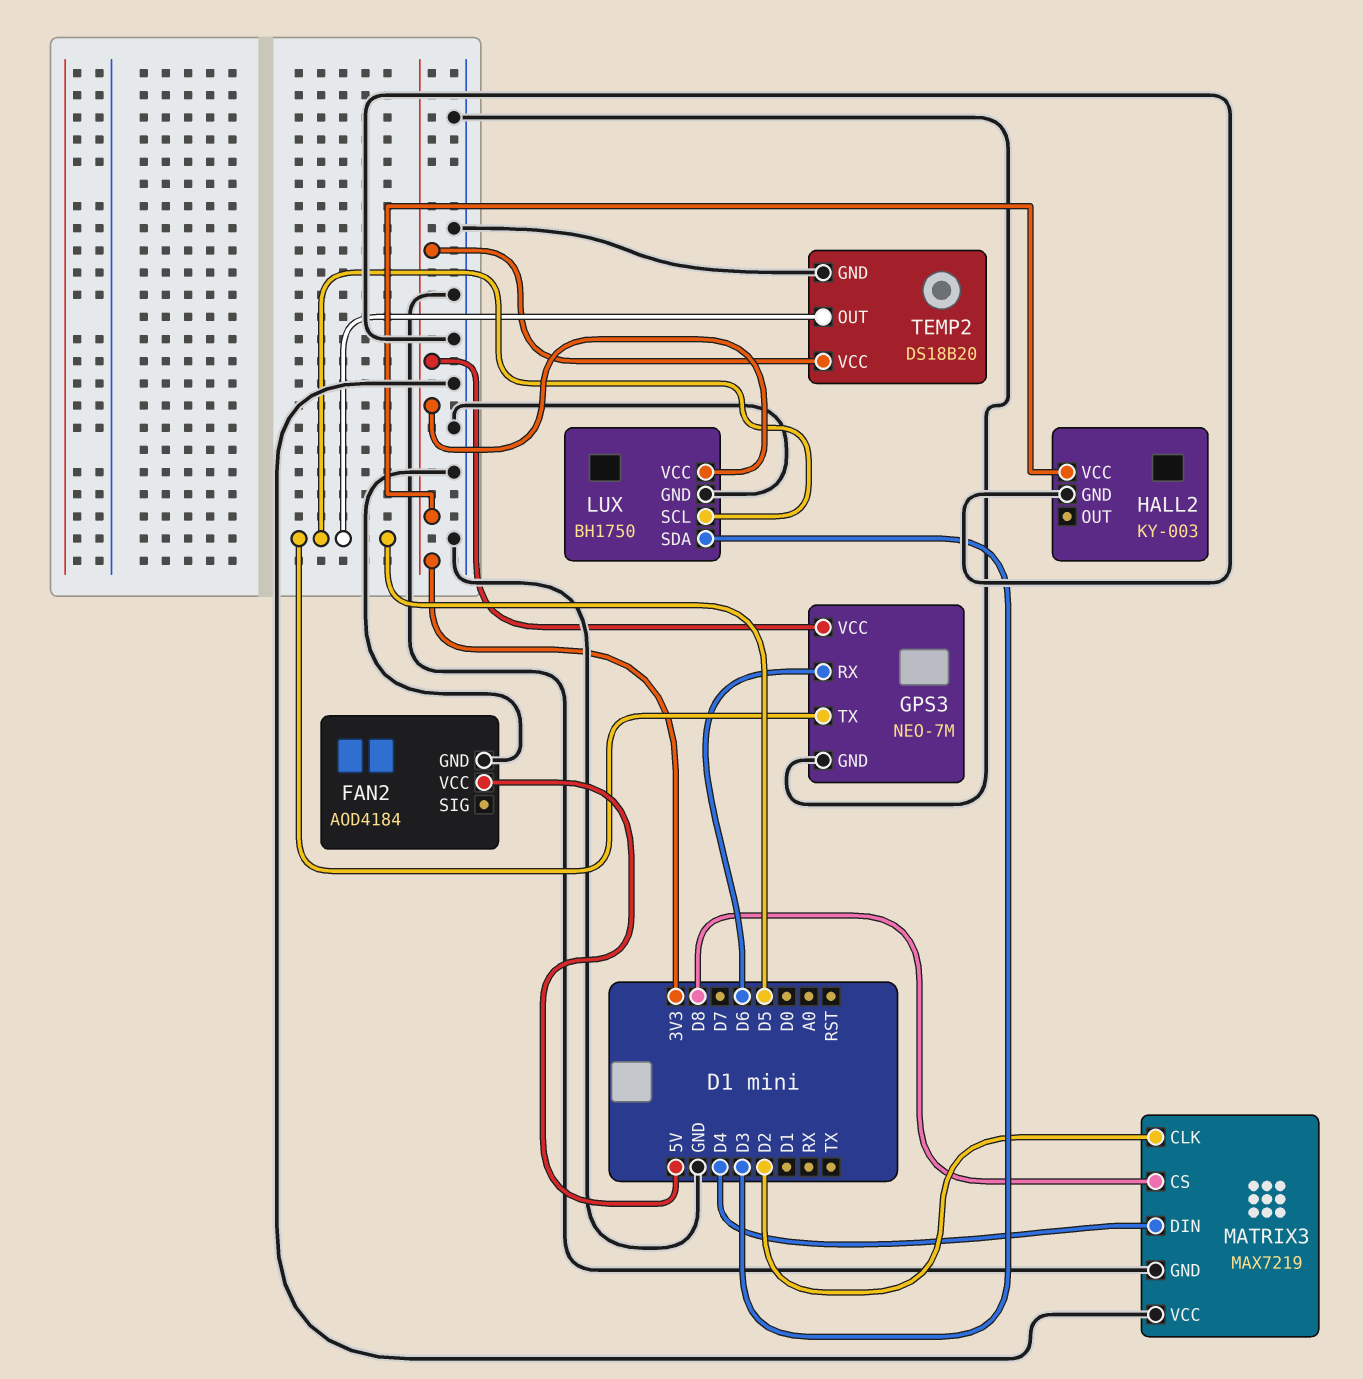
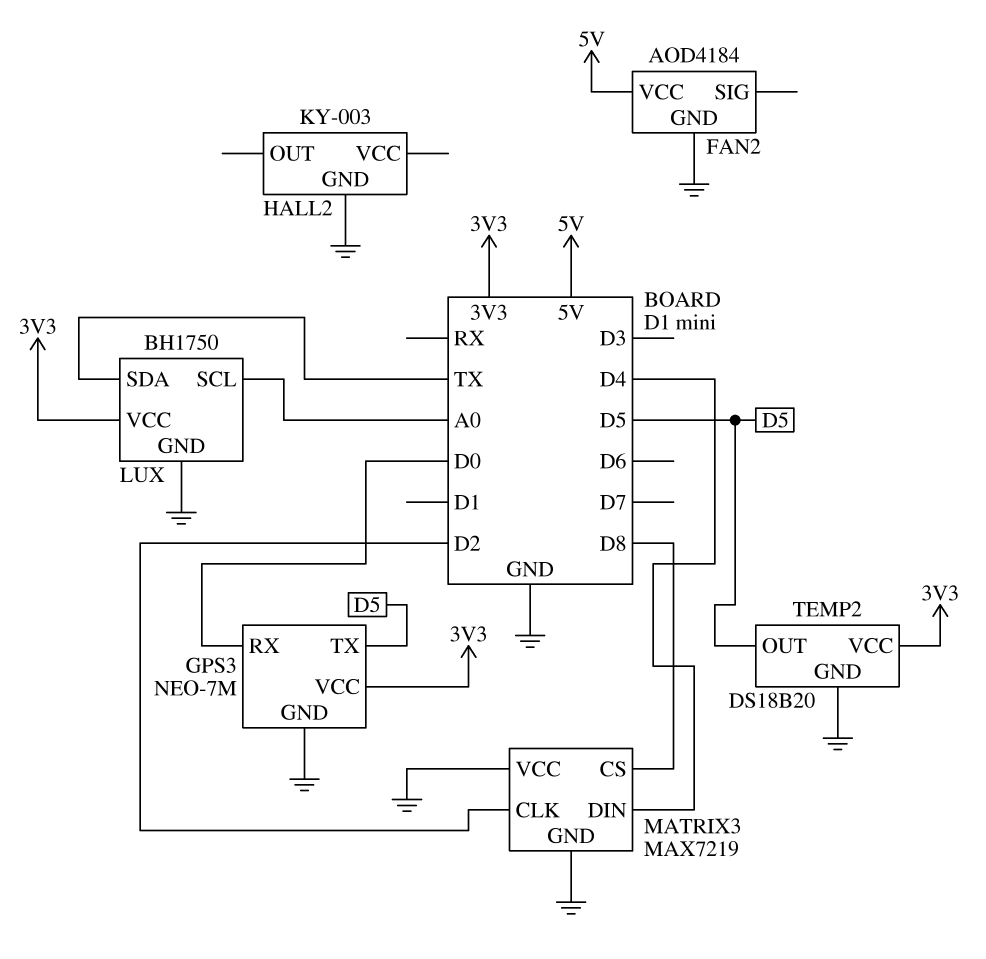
GPS3 pin RX: D6 -> D0
HALL2 pin VCC: 3V3 -> none
LUX pin SCL: D5 -> A0
LUX pin SDA: D3 -> TX

